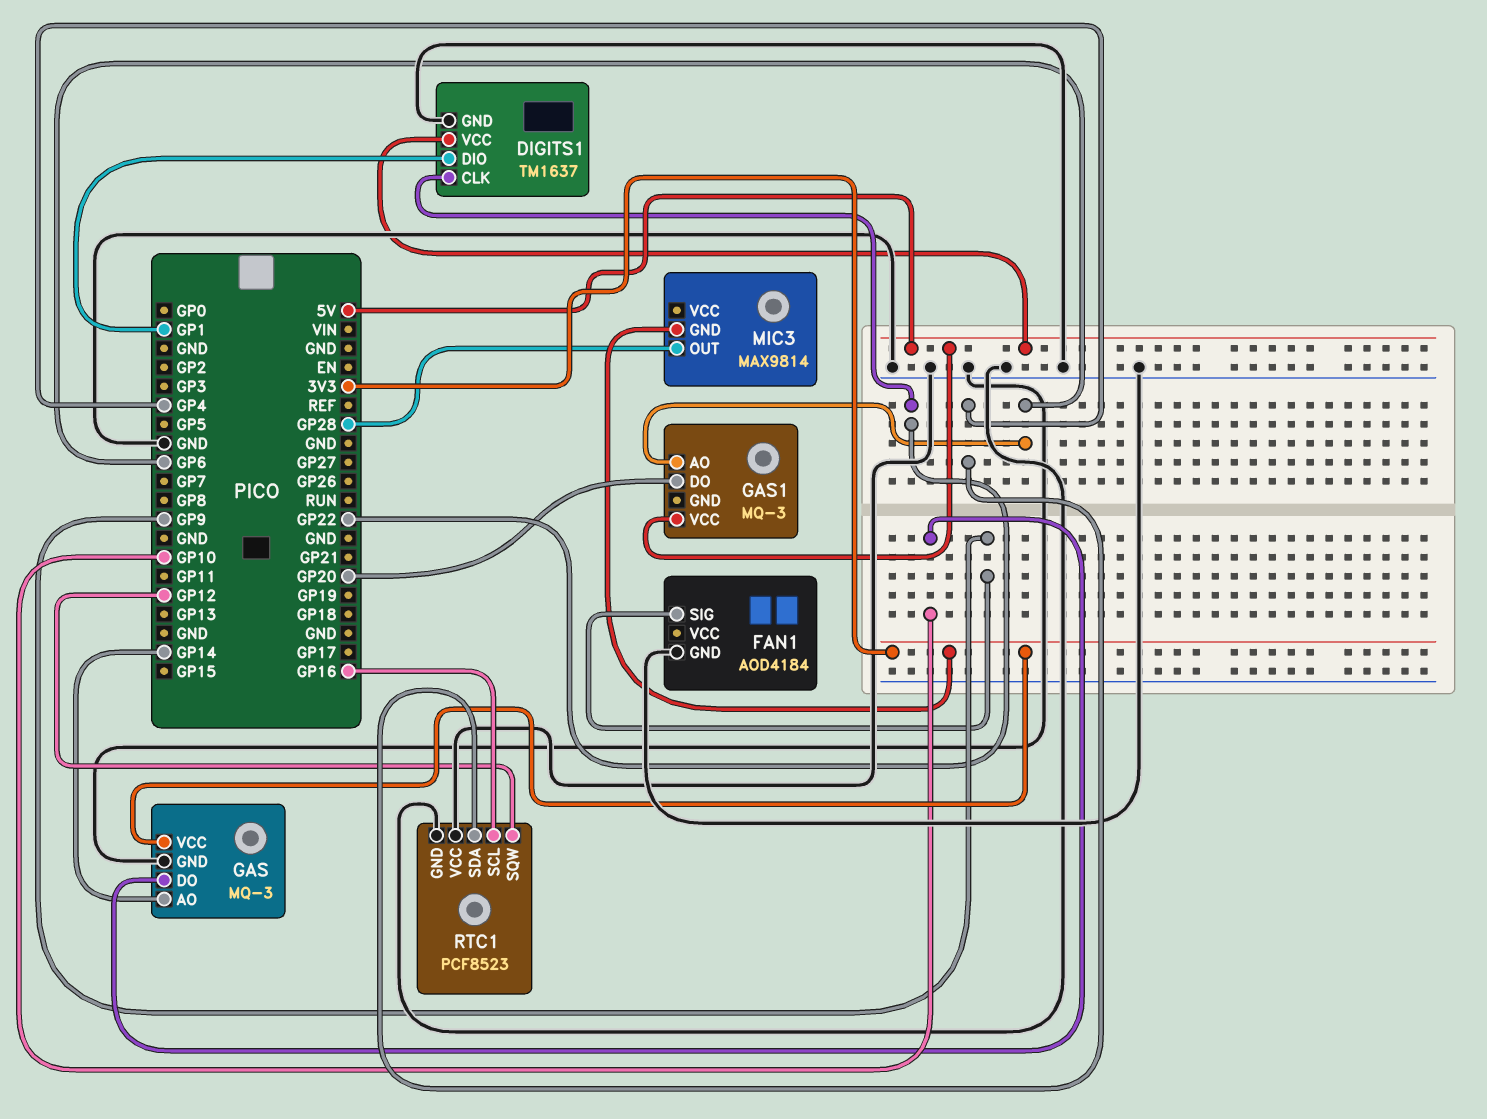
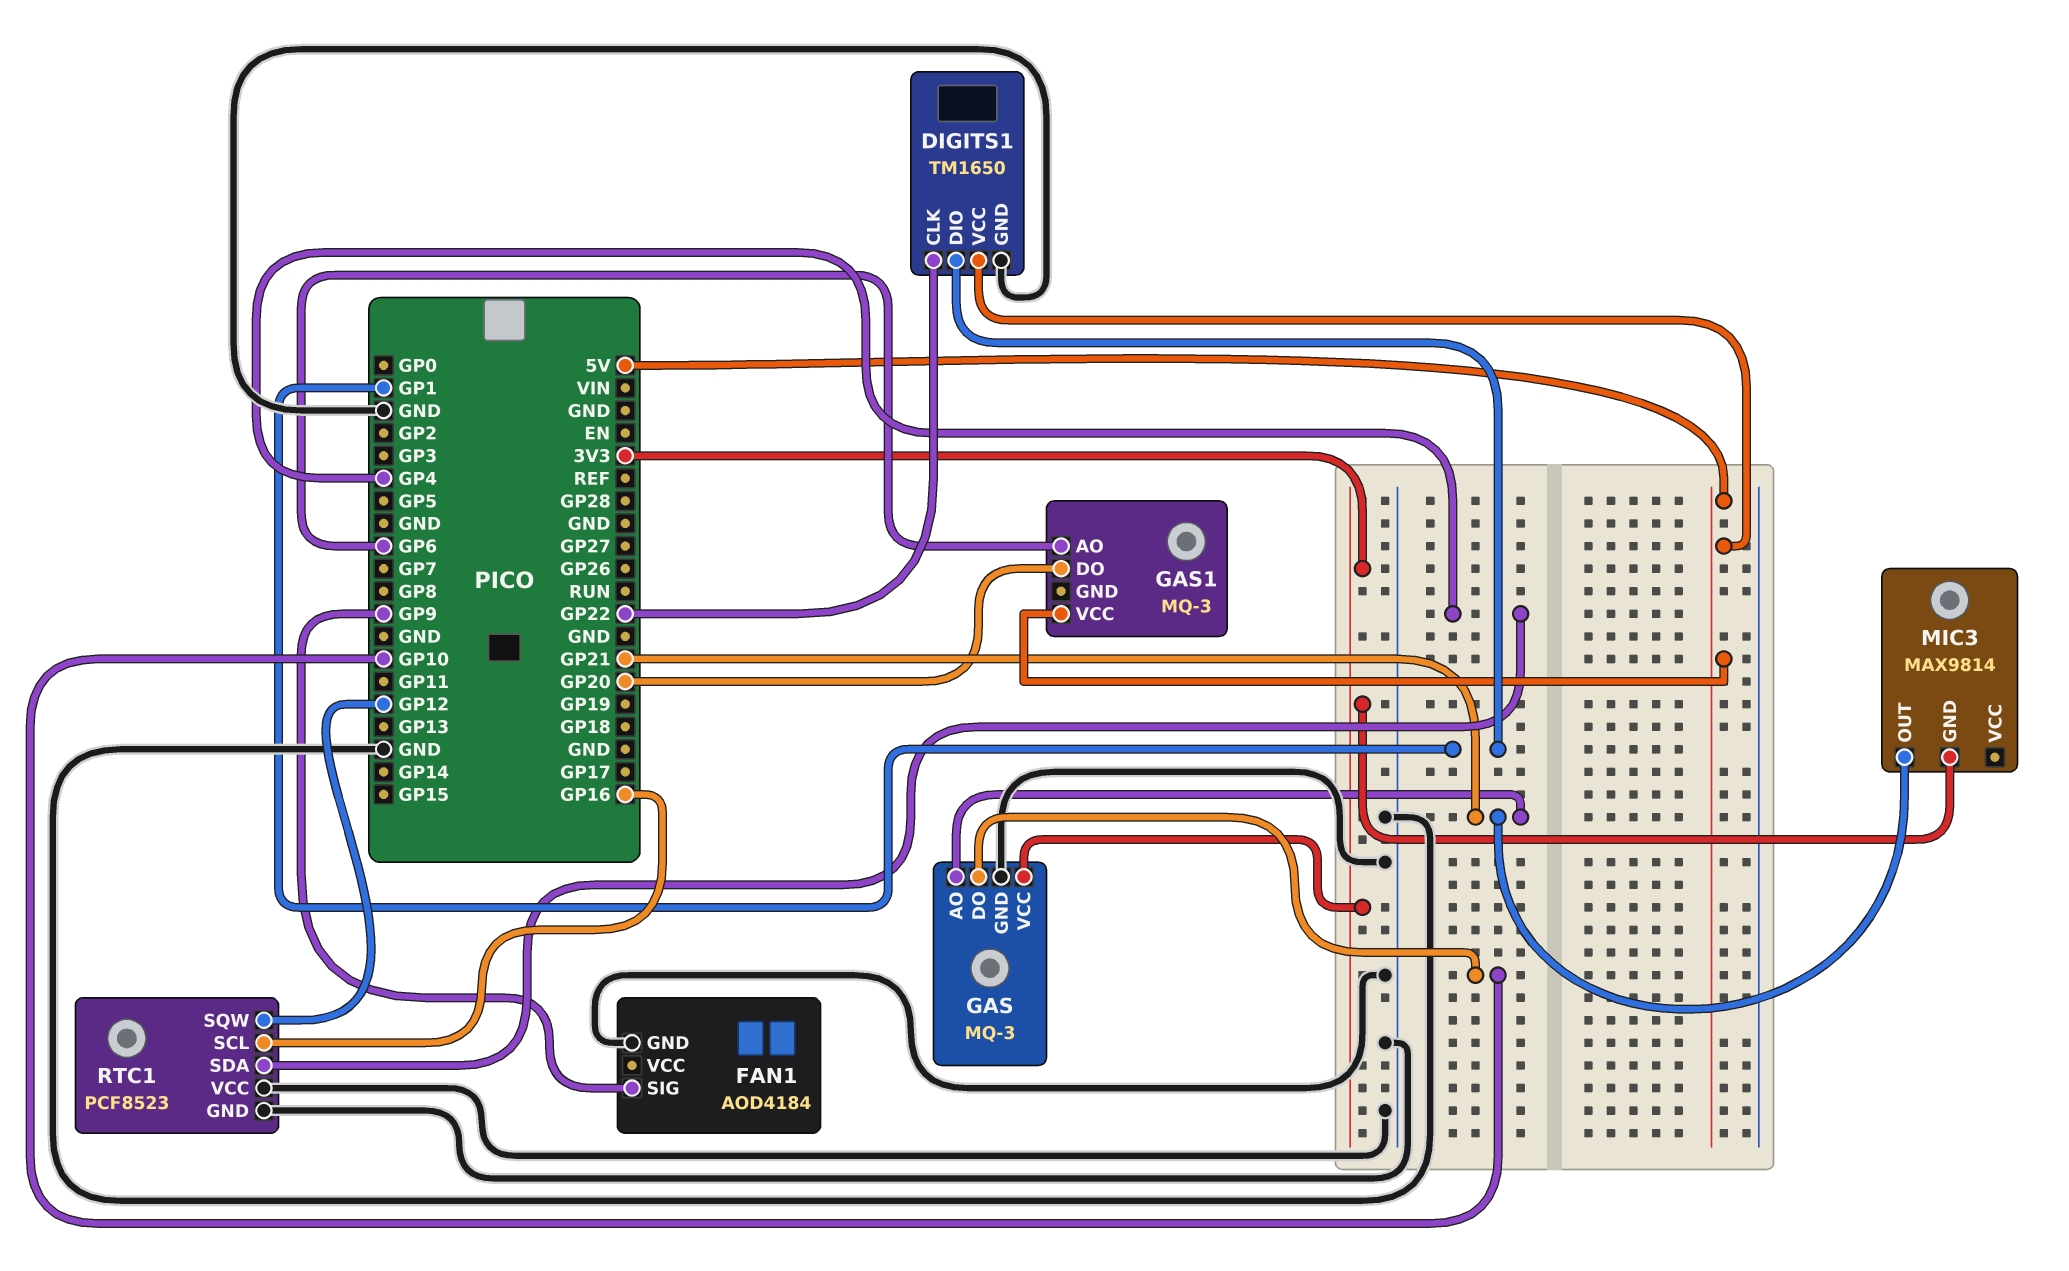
DIGITS1: TM1637 -> TM1650
GAS pin AO: GP14 -> GP21
MIC3 pin OUT: GP28 -> GP21

